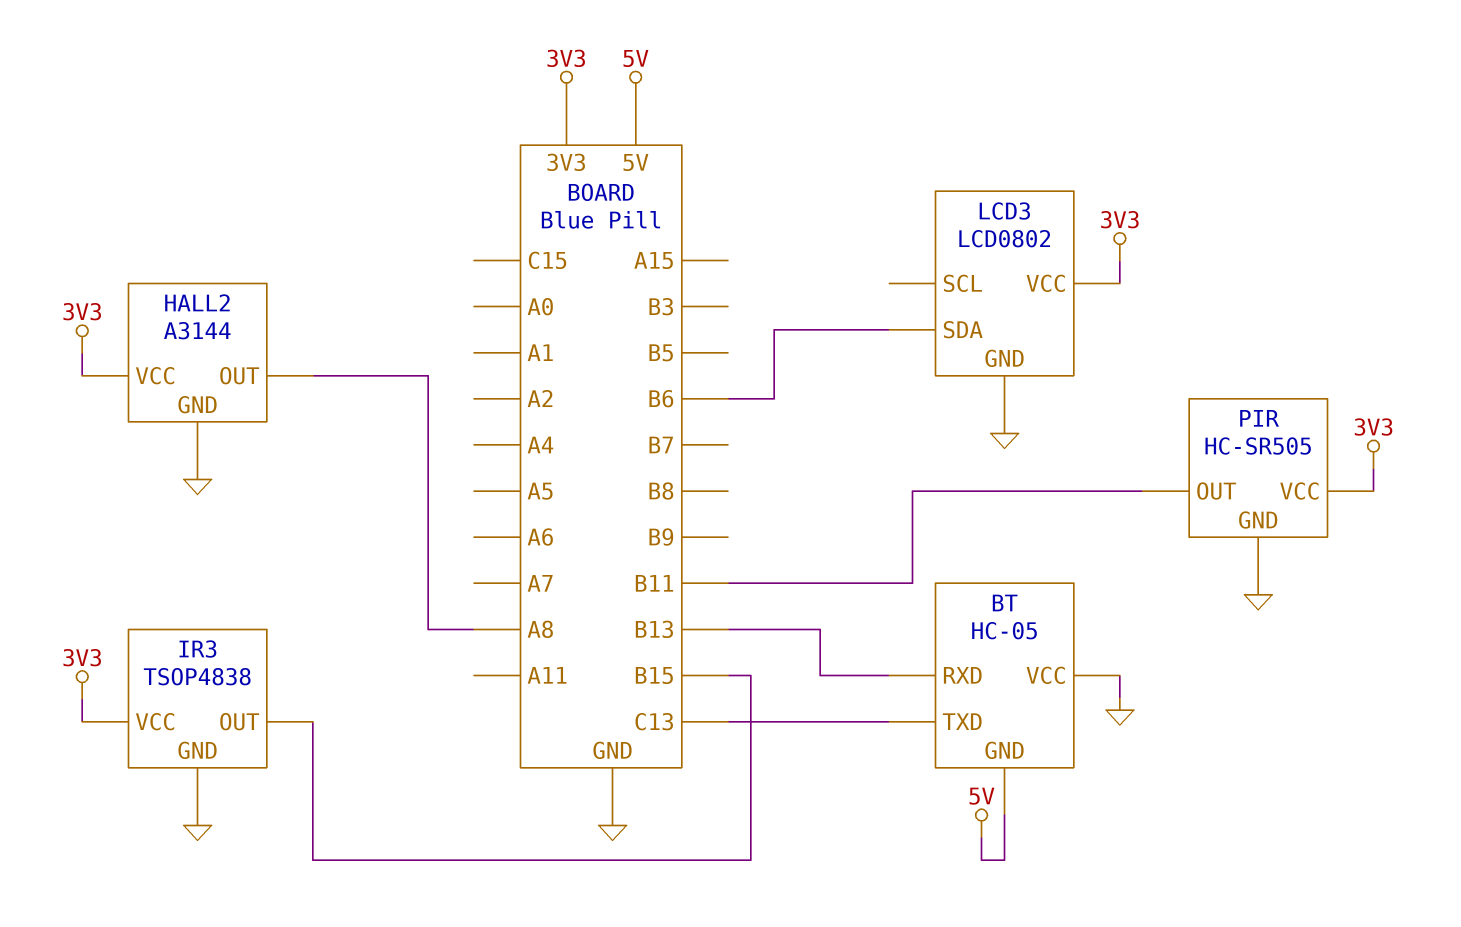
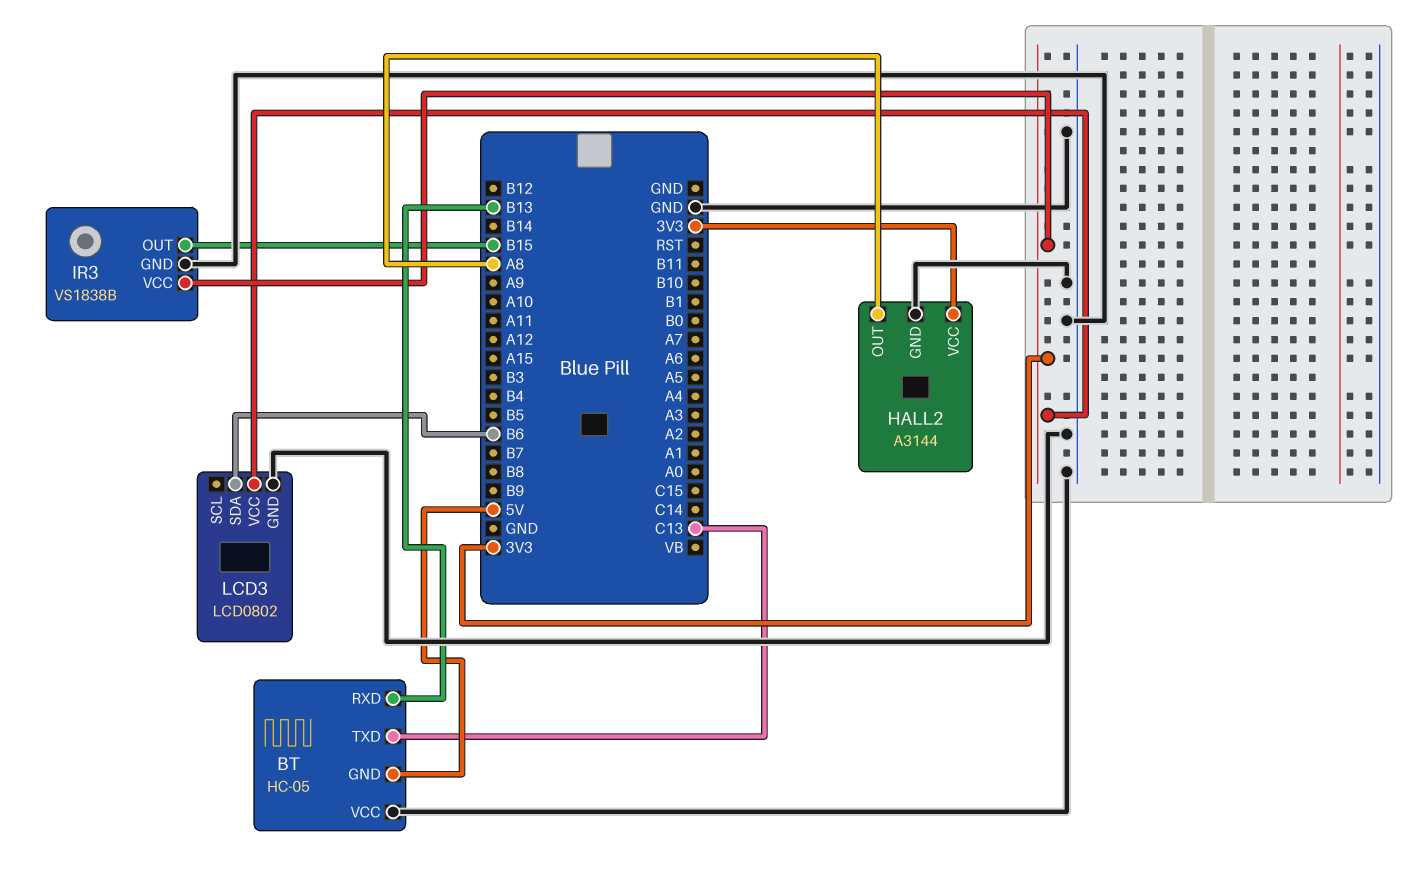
IR3: TSOP4838 -> VS1838B
PIR: HC-SR505 -> none
PIR pin GND: GND -> none
PIR pin OUT: B11 -> none
PIR pin VCC: 3V3 -> none

